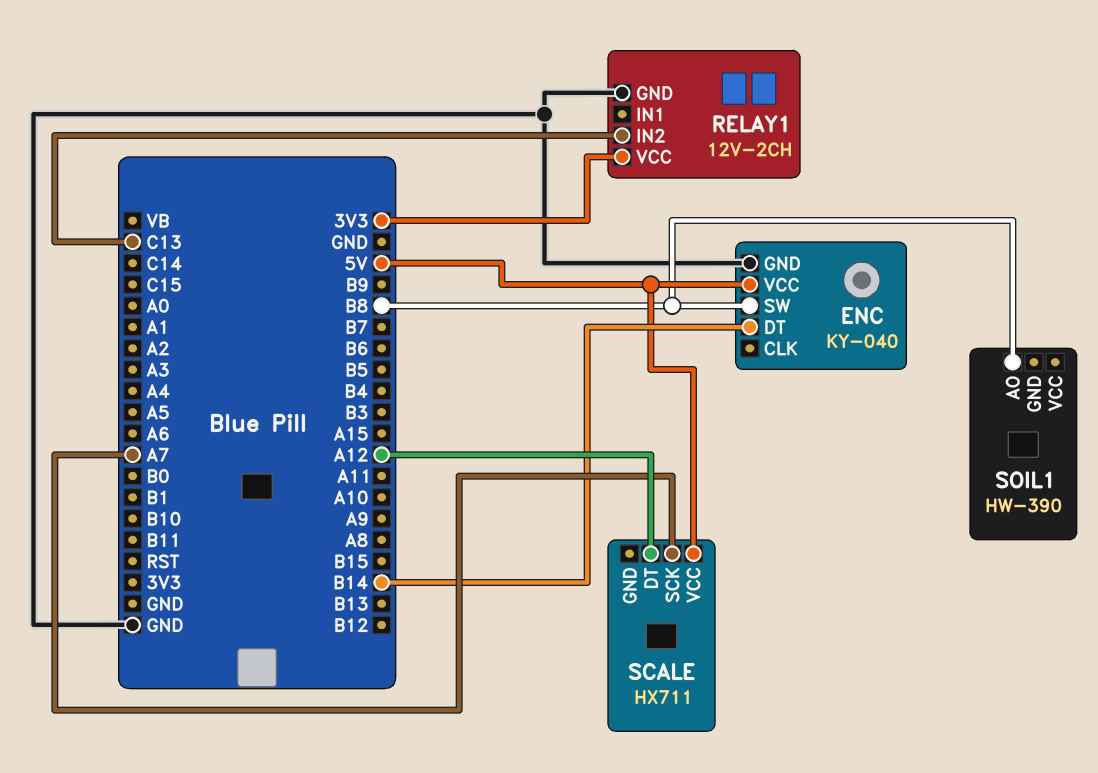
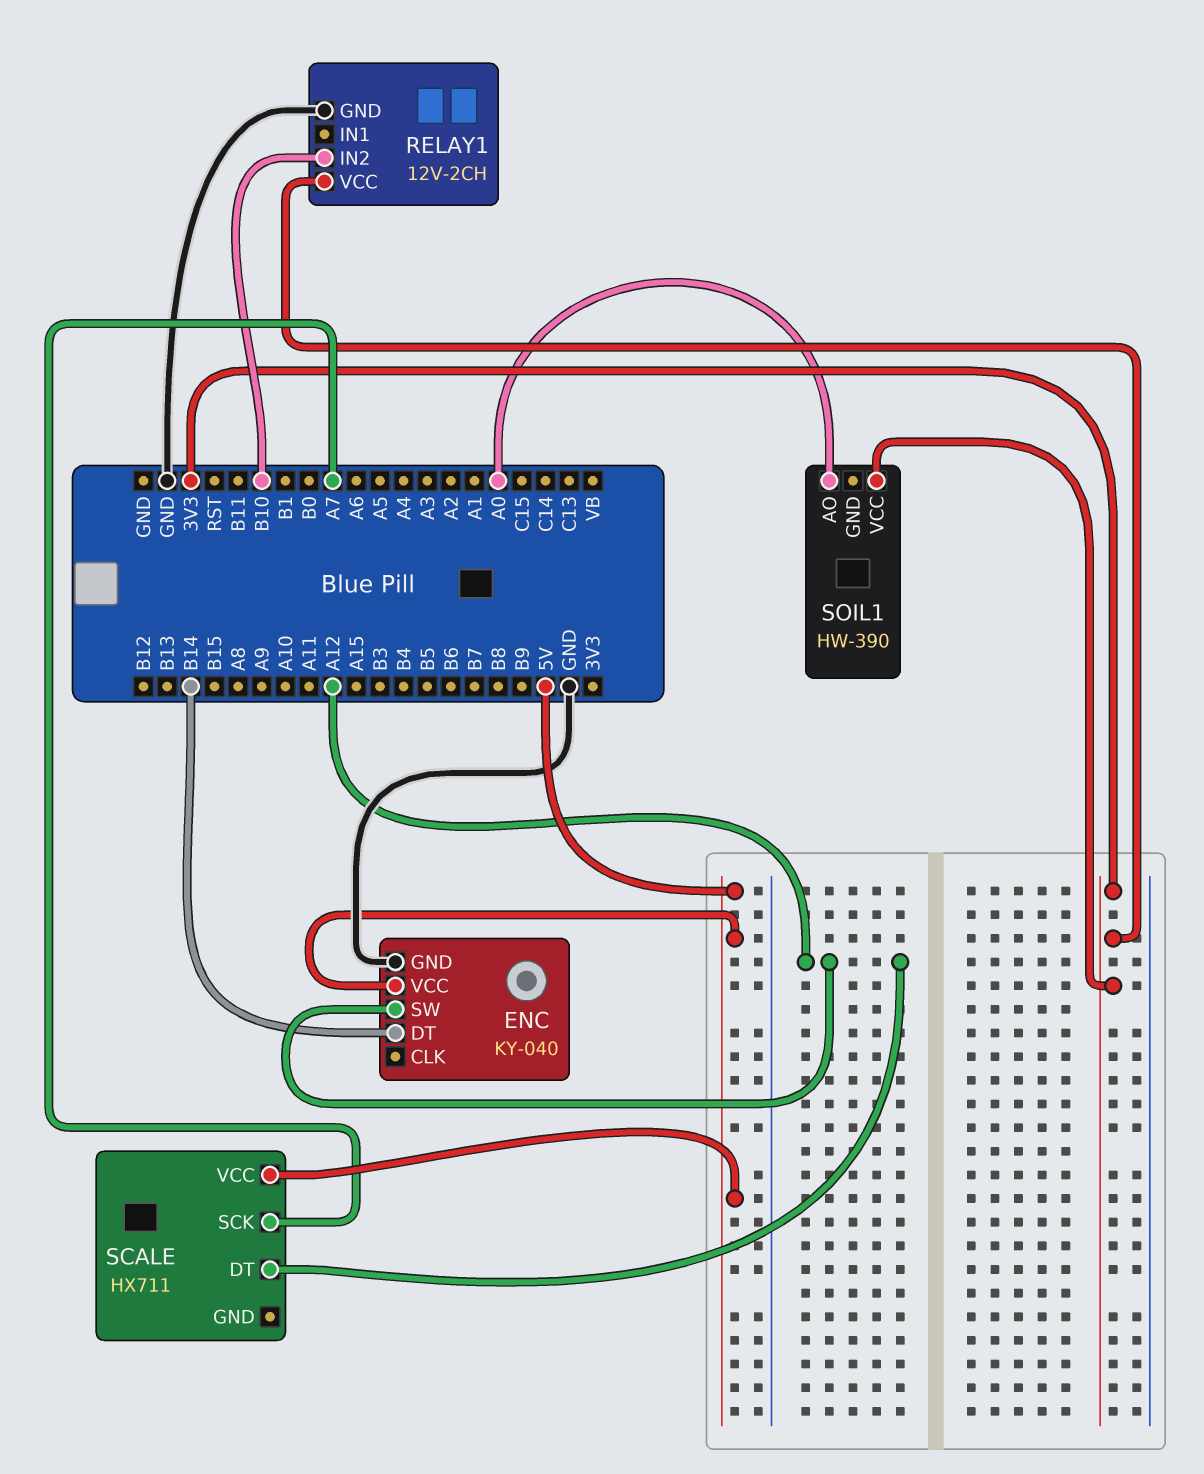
ENC pin SW: B8 -> A12
RELAY1 pin IN2: C13 -> B10
SOIL1 pin AO: B8 -> A0
SOIL1 pin VCC: none -> 3V3

